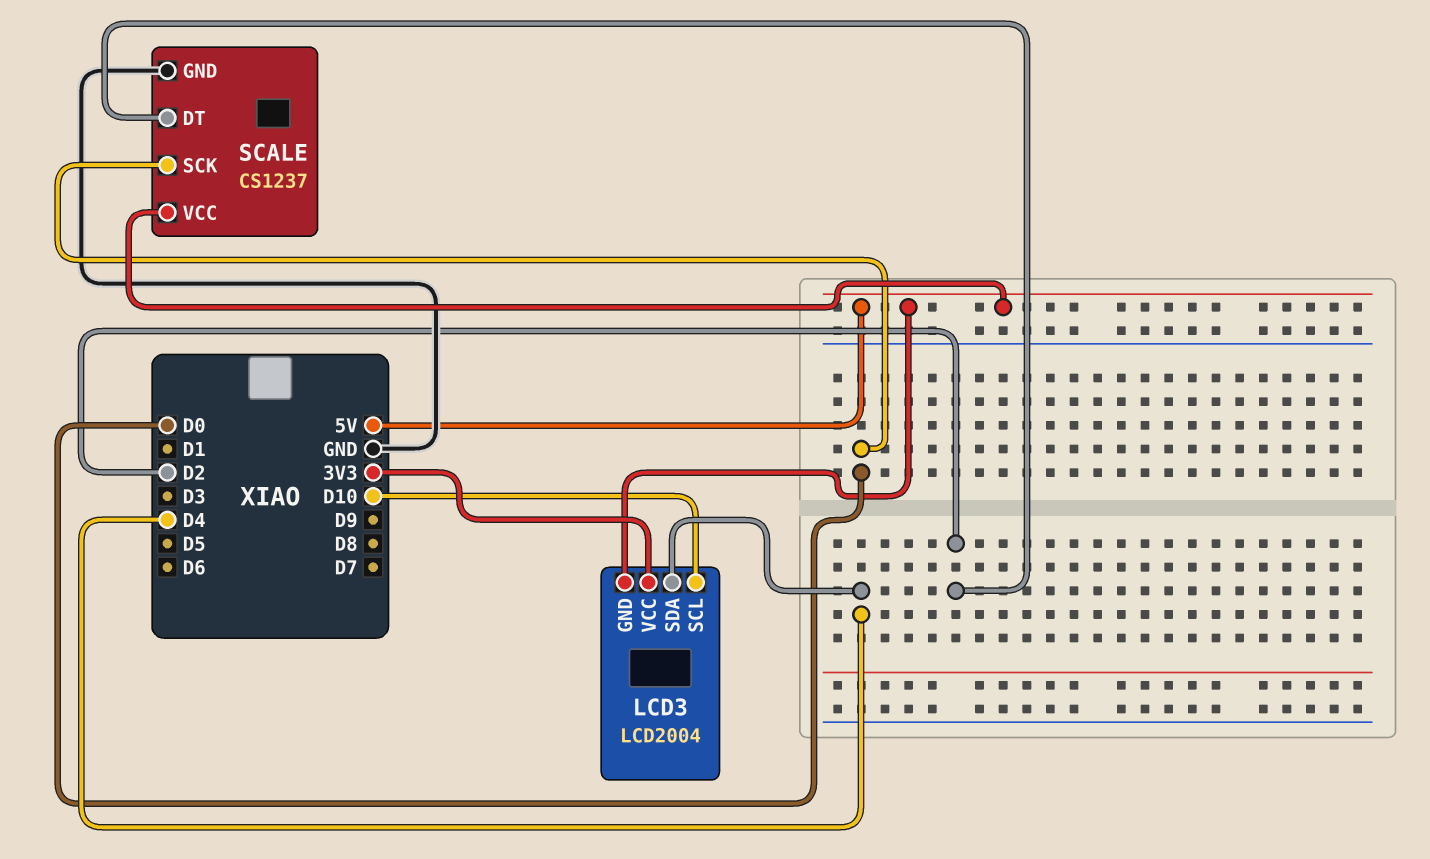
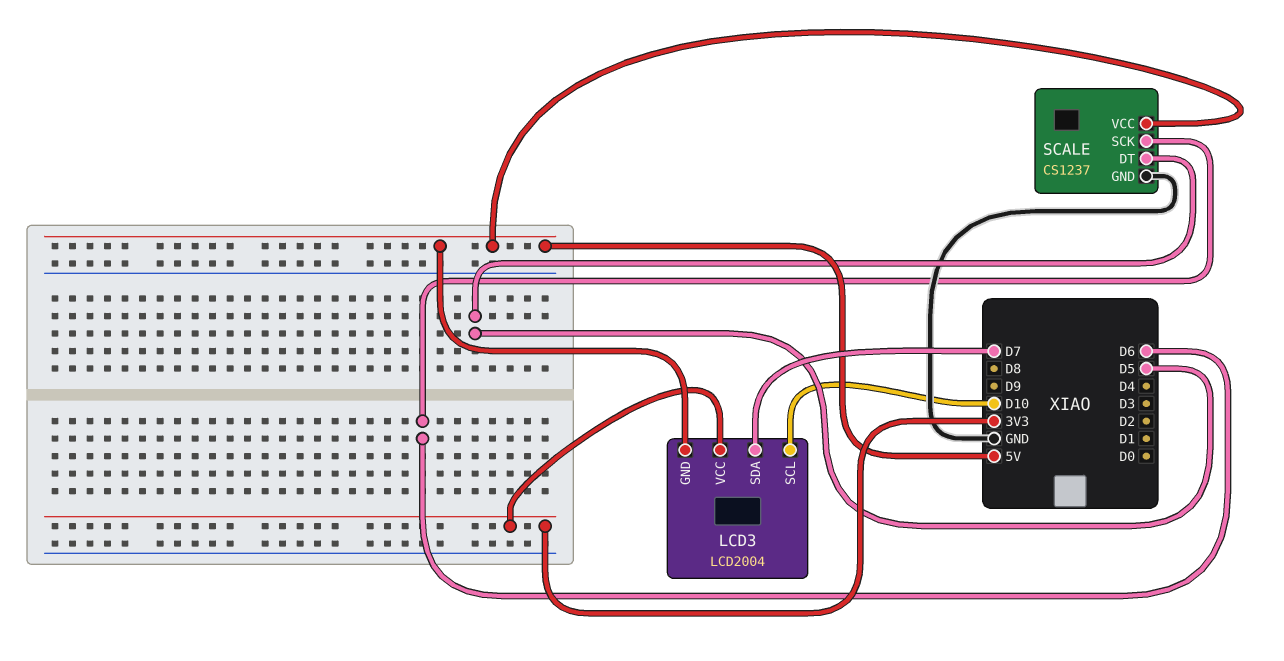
LCD3 pin SDA: D4 -> D7
SCALE pin DT: D2 -> D5
SCALE pin SCK: D0 -> D6

